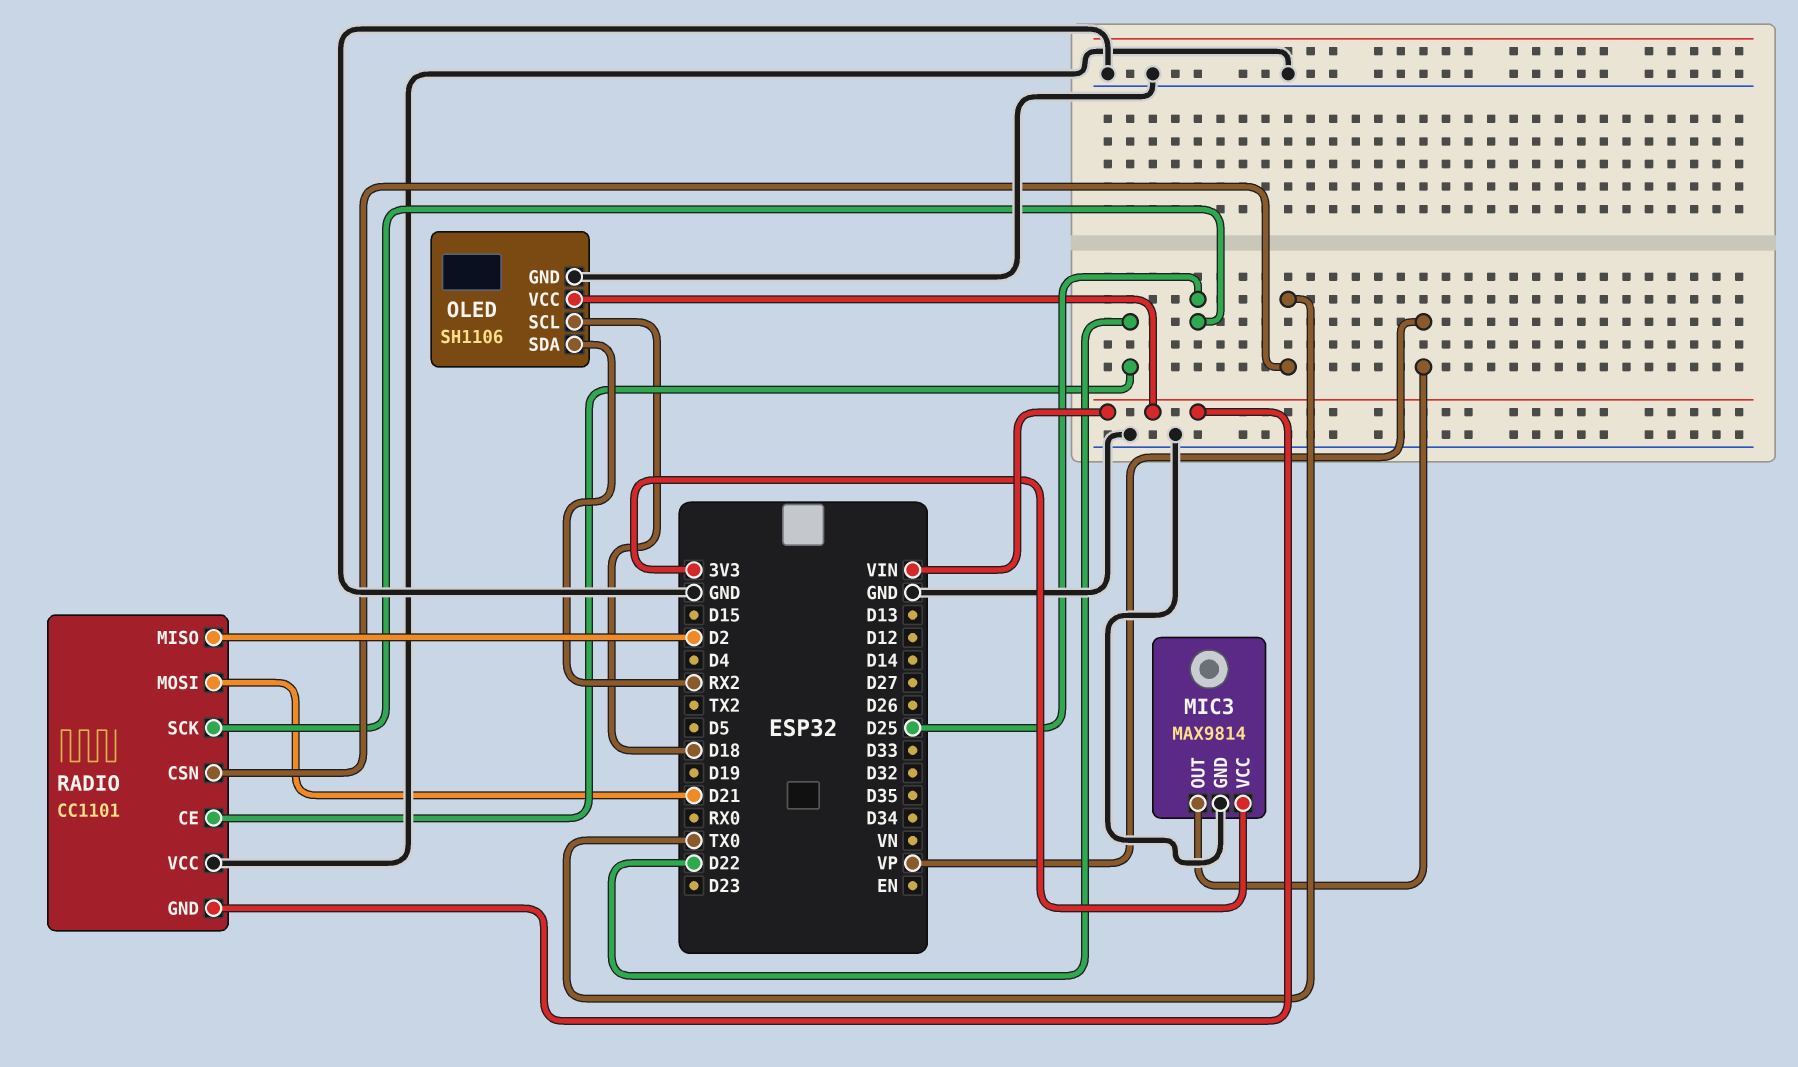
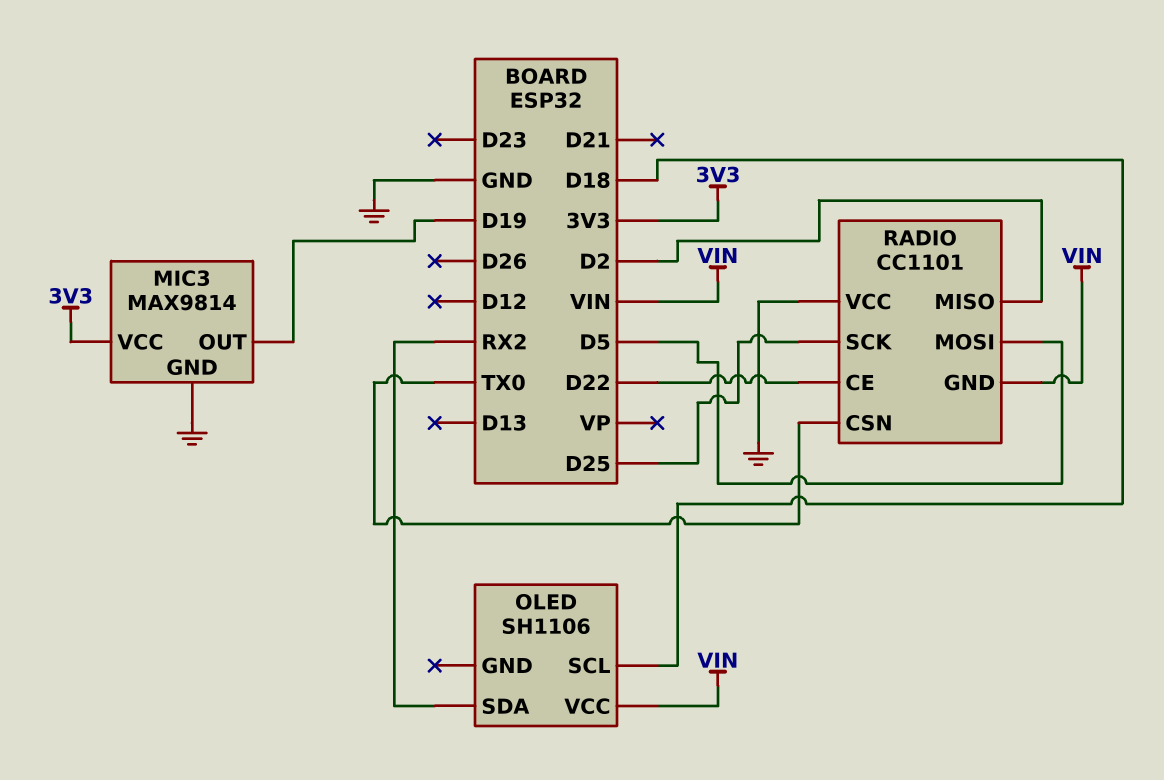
MIC3 pin OUT: VP -> D19
OLED pin GND: GND -> none
RADIO pin MOSI: D21 -> D5

